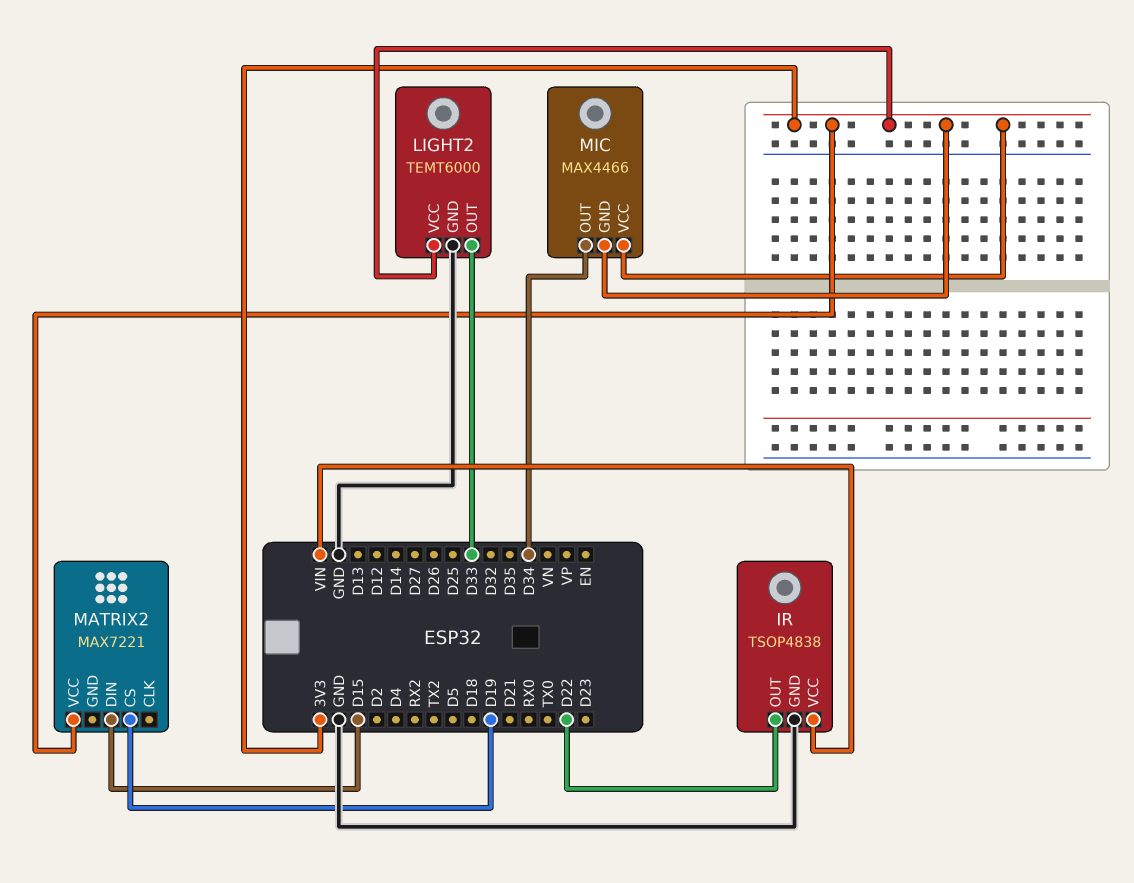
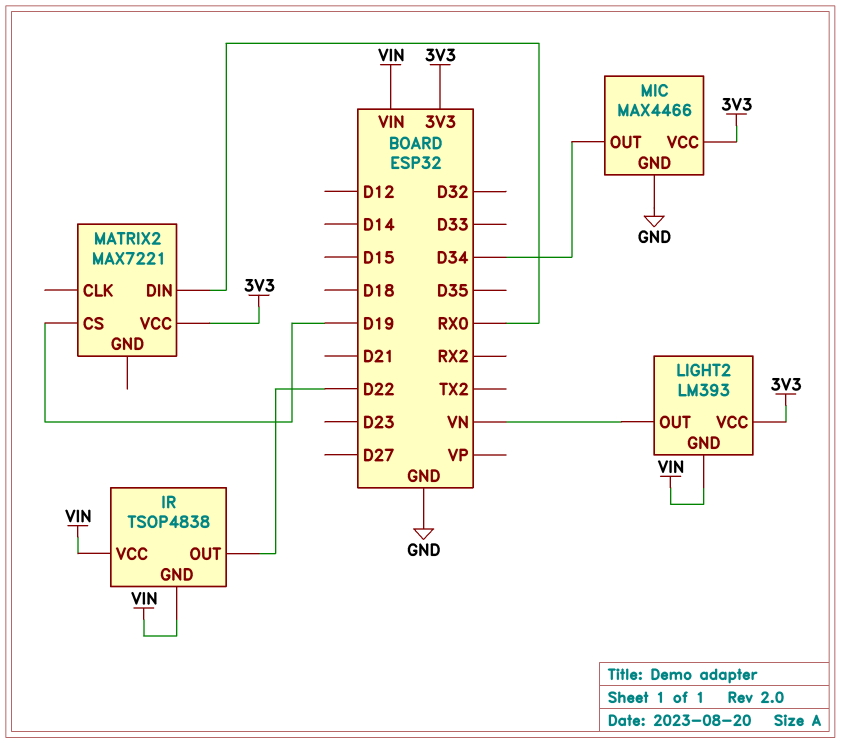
IR pin GND: GND -> VIN
LIGHT2: TEMT6000 -> LM393
LIGHT2 pin GND: GND -> VIN
LIGHT2 pin OUT: D33 -> VN
MATRIX2 pin DIN: D15 -> RX0
MIC pin GND: 3V3 -> GND

